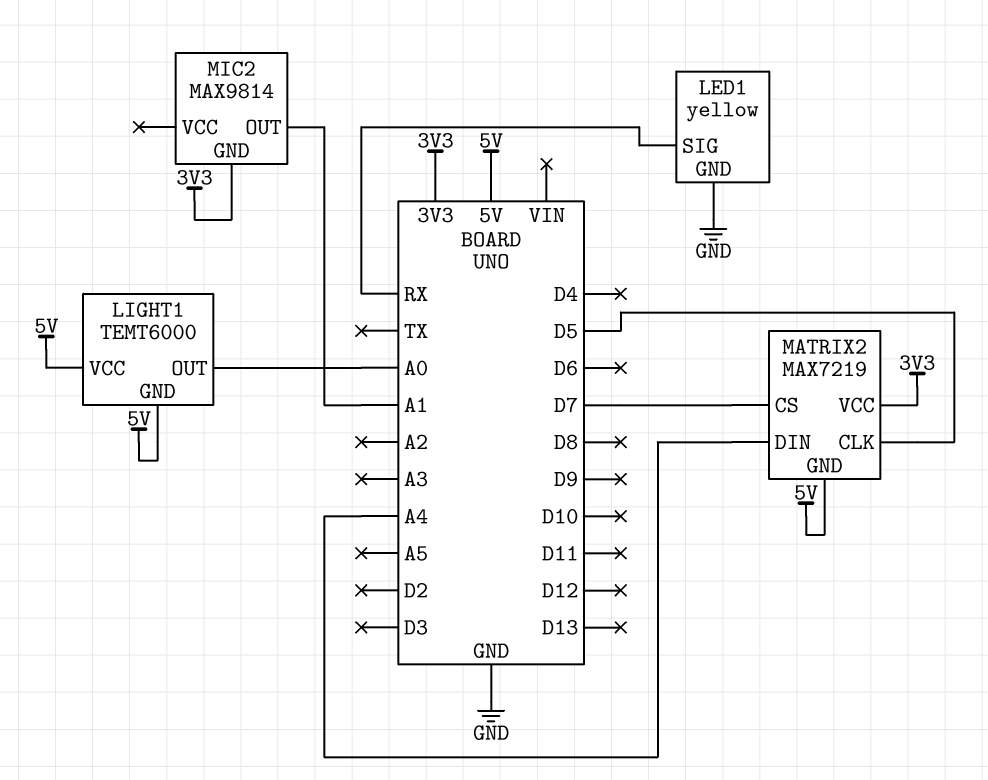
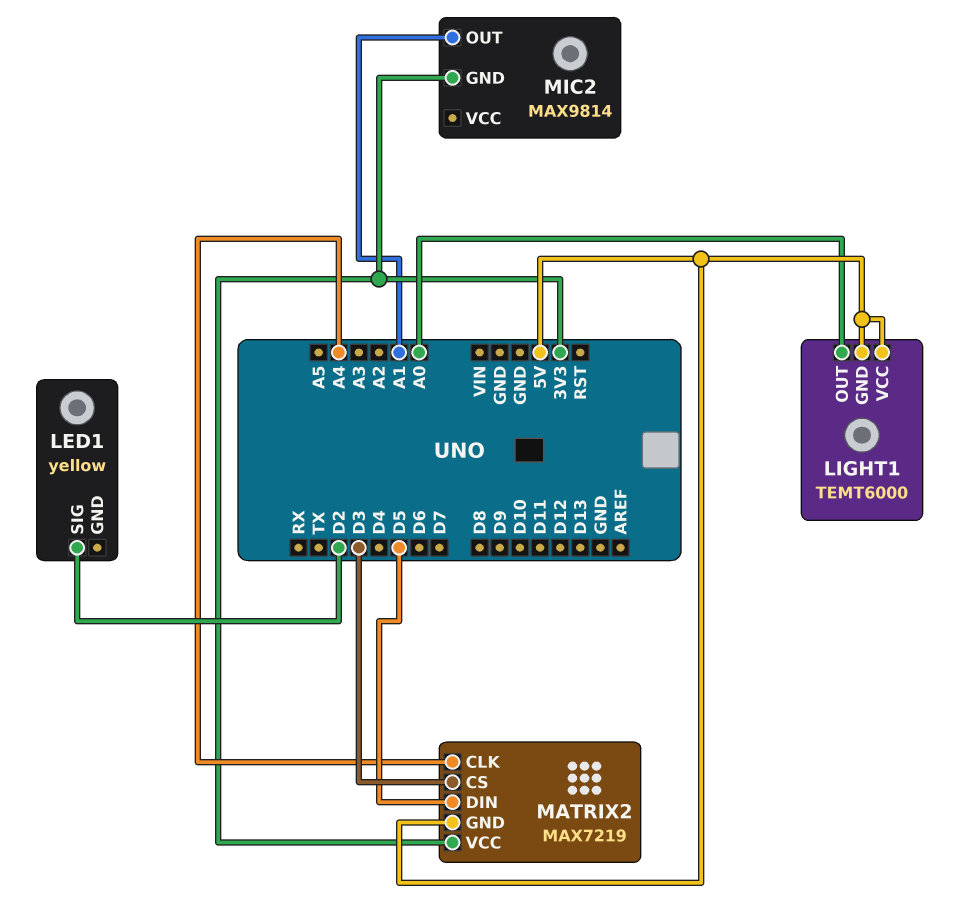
LED1 pin GND: GND -> none
LED1 pin SIG: RX -> D2
MATRIX2 pin CLK: D5 -> A4
MATRIX2 pin CS: D7 -> D3
MATRIX2 pin DIN: A4 -> D5

